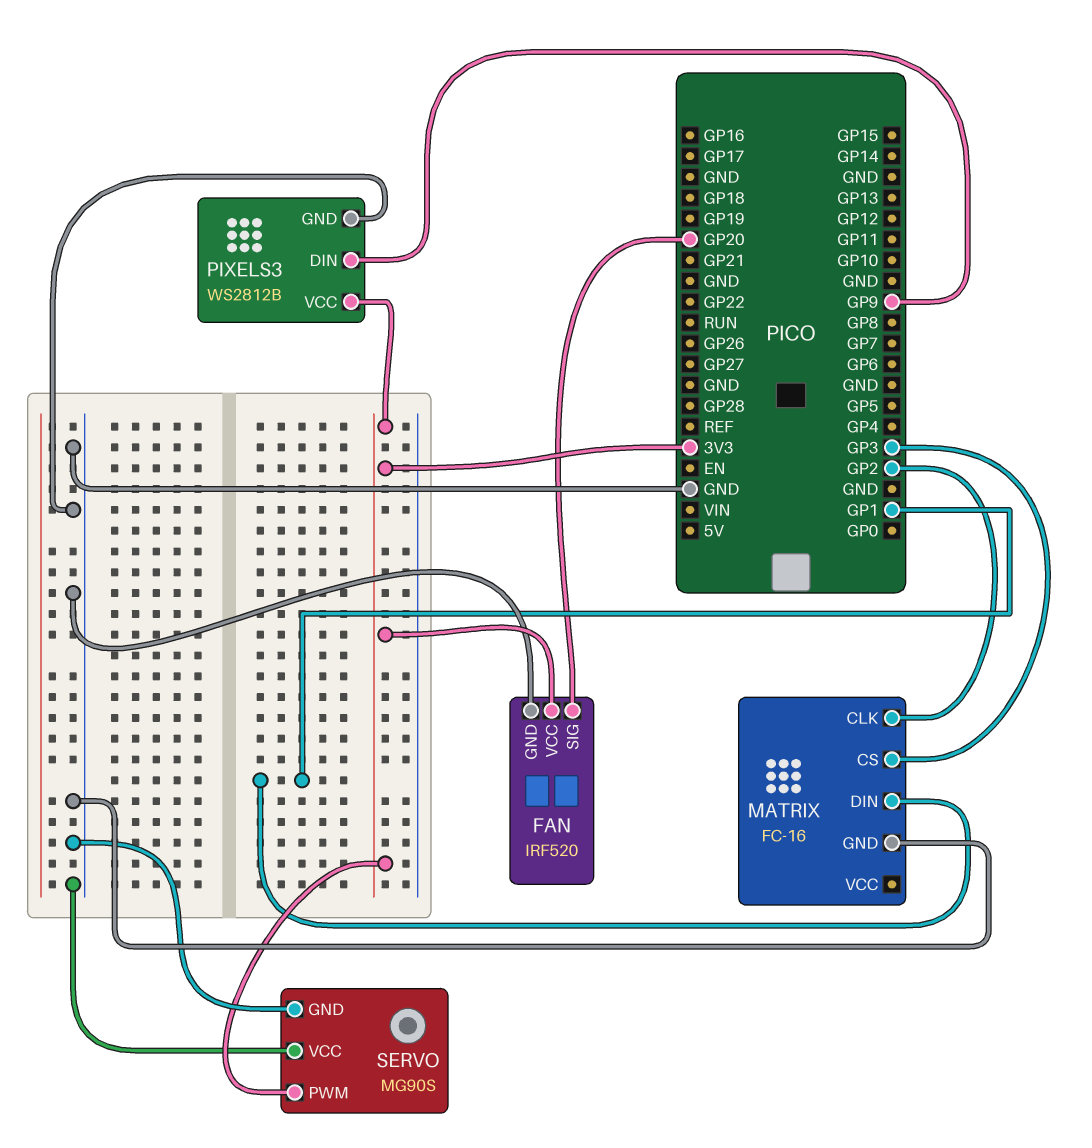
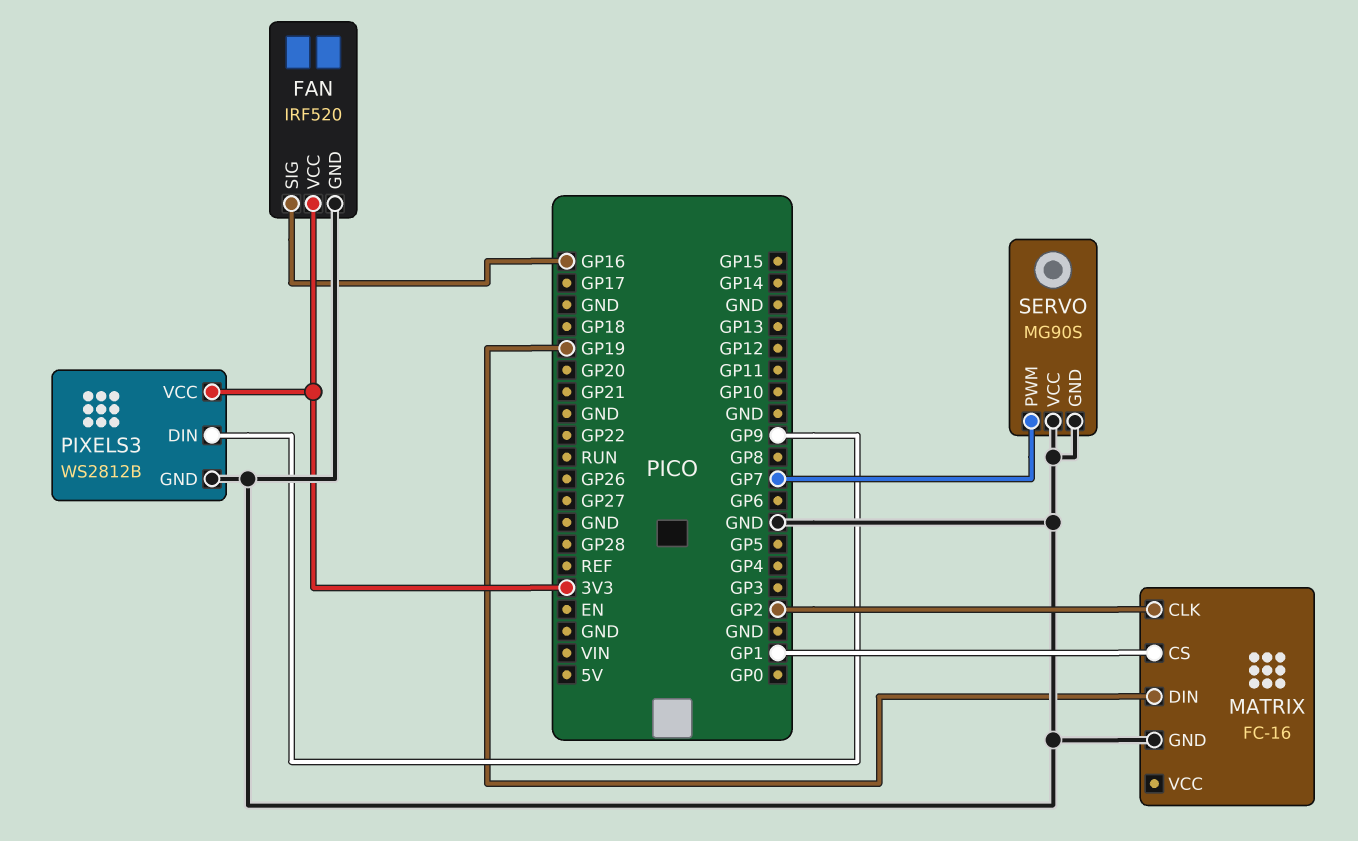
FAN pin SIG: GP20 -> GP16
MATRIX pin CS: GP3 -> GP1
MATRIX pin DIN: GP1 -> GP19
SERVO pin PWM: 3V3 -> GP7

